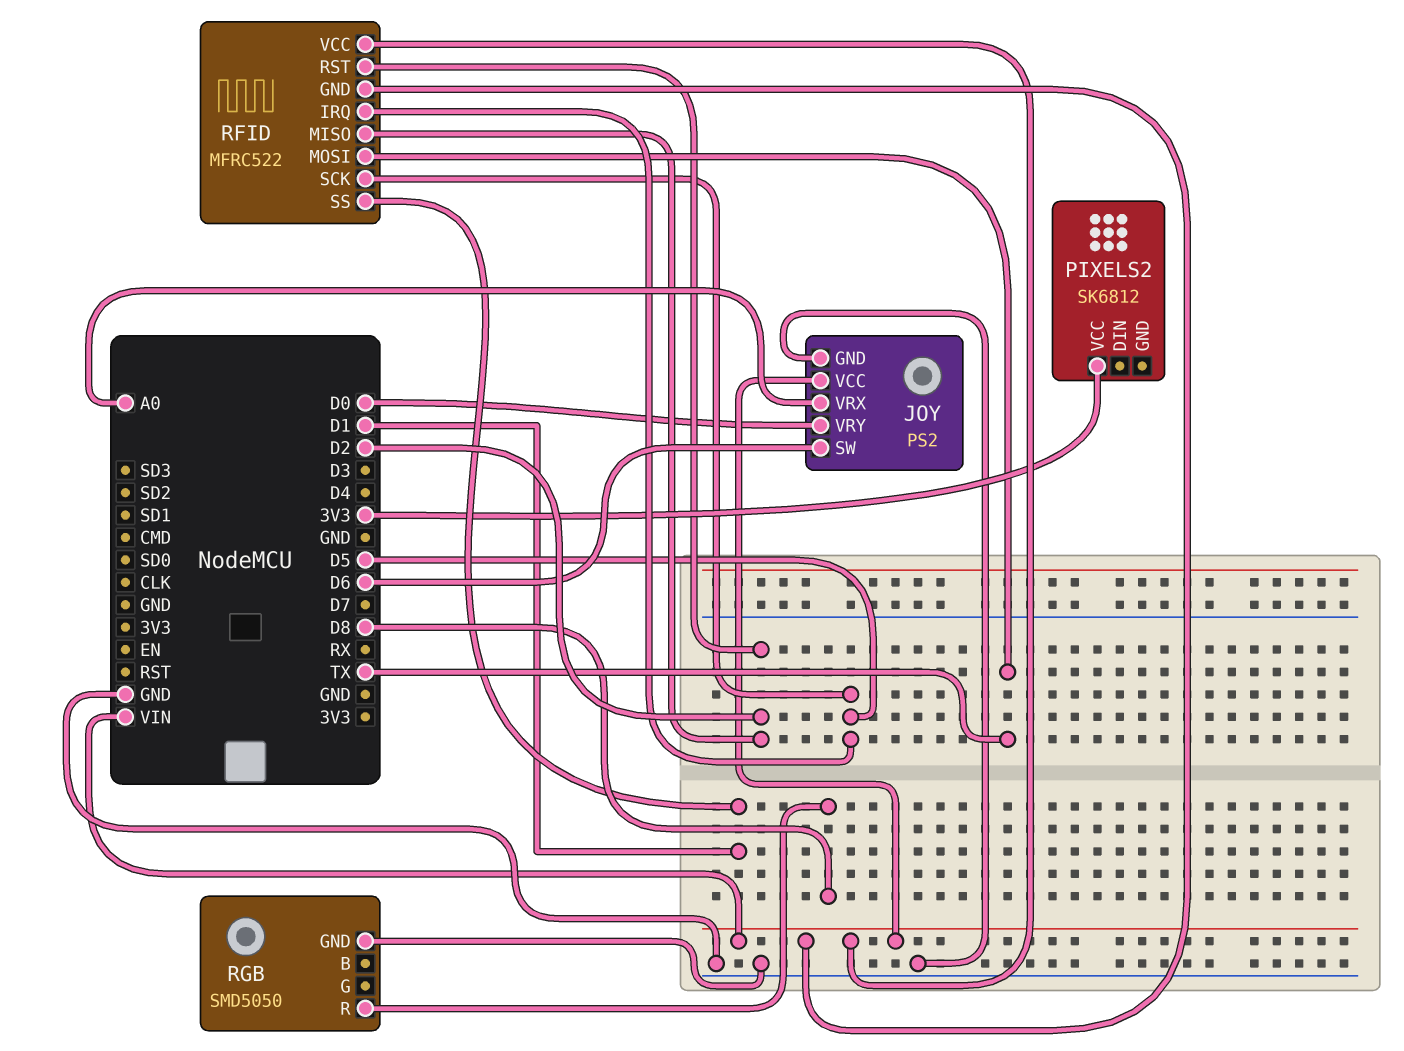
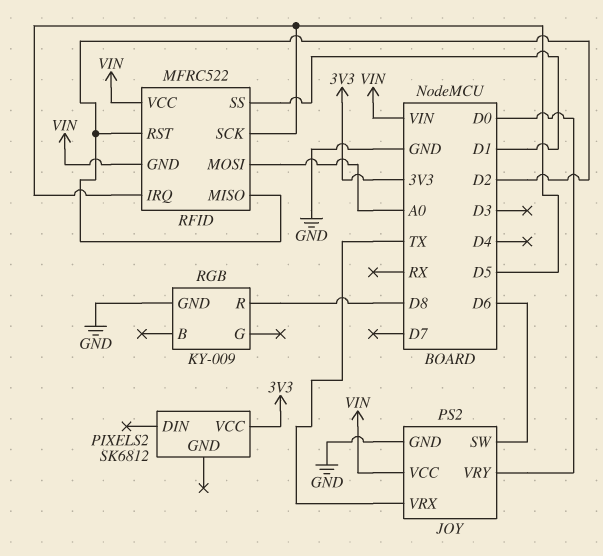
JOY pin VRX: A0 -> TX
RFID pin MOSI: TX -> A0
RGB: SMD5050 -> KY-009

